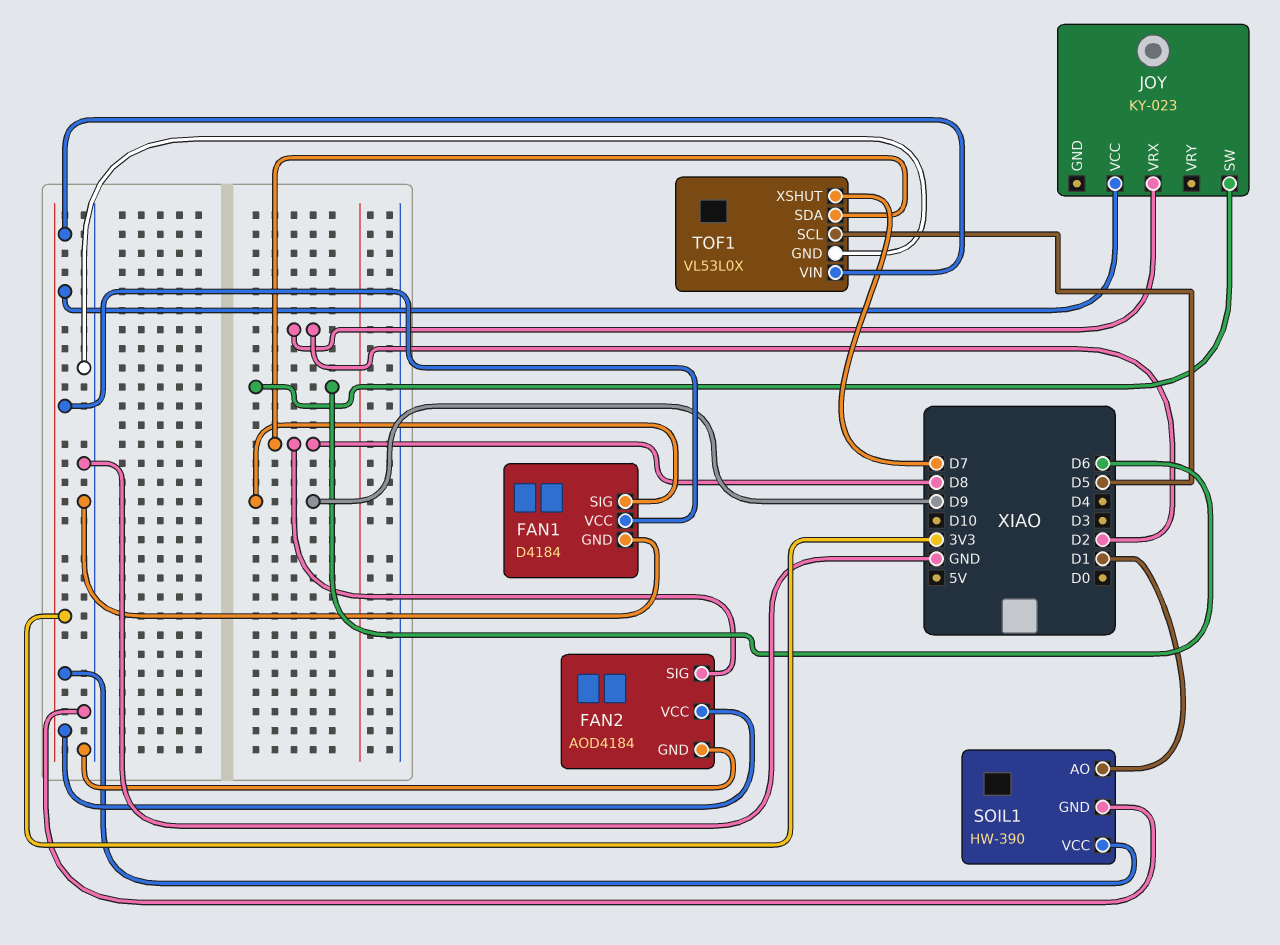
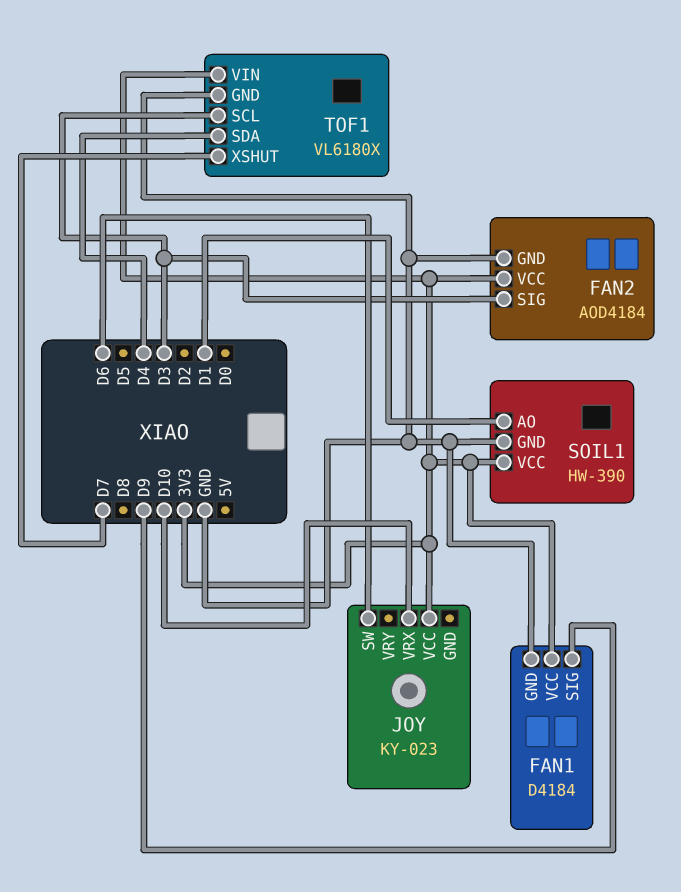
FAN2 pin SIG: D8 -> D3
JOY pin VRX: D2 -> D10
TOF1: VL53L0X -> VL6180X
TOF1 pin SCL: D5 -> D3
TOF1 pin SDA: D8 -> D4

